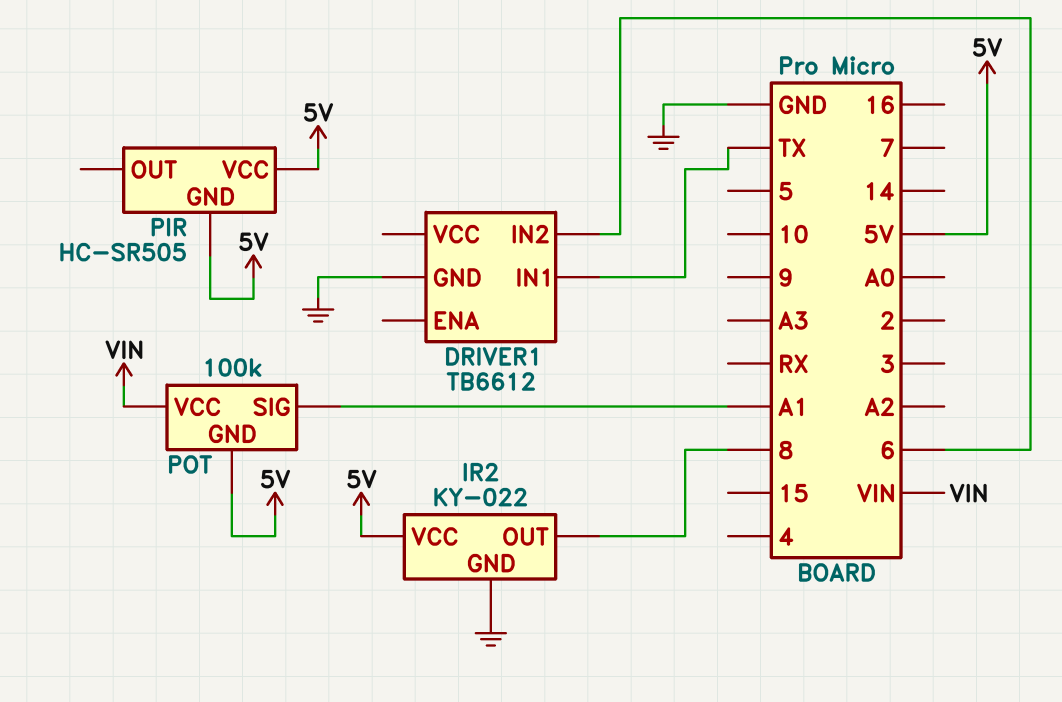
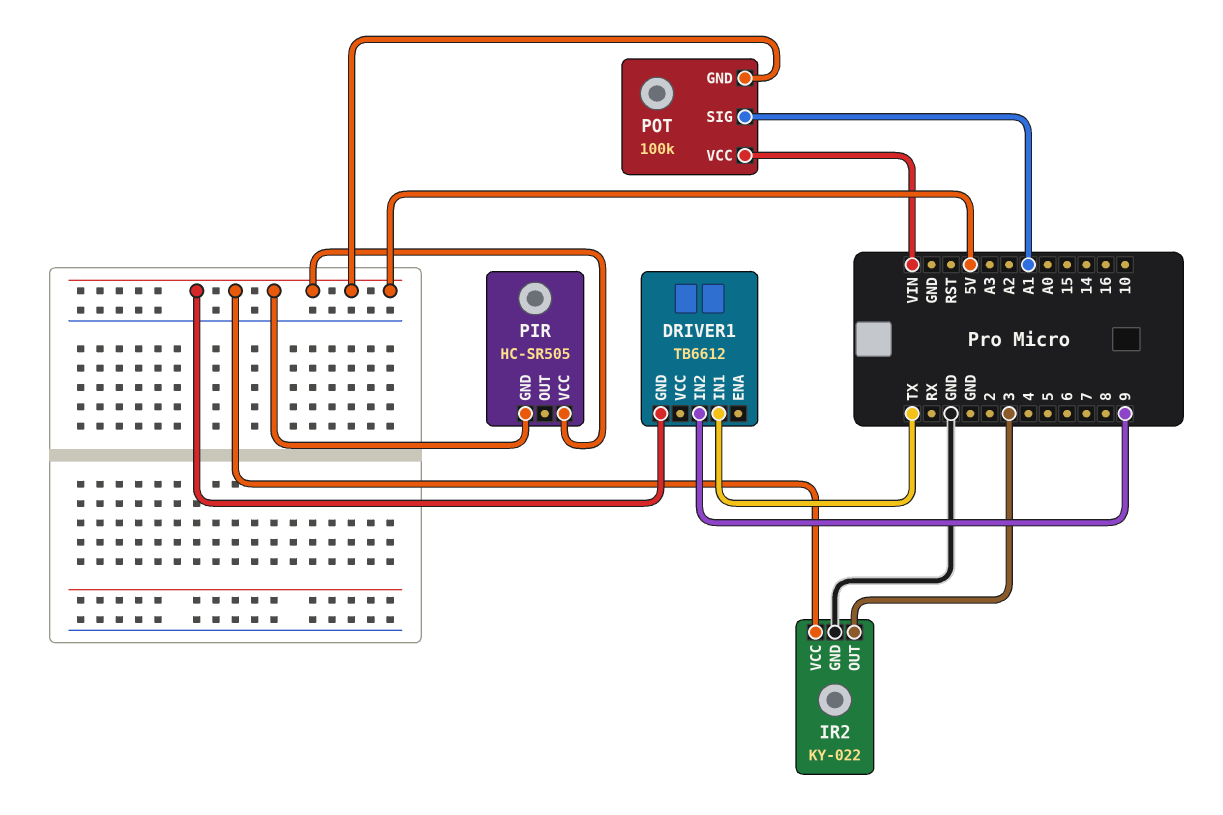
DRIVER1 pin GND: GND -> 5V
DRIVER1 pin IN2: 6 -> 9
IR2 pin OUT: 8 -> 3

